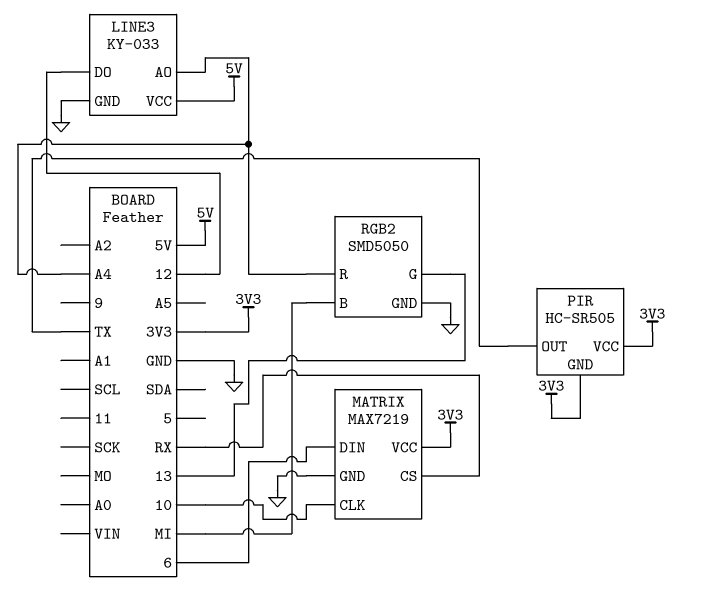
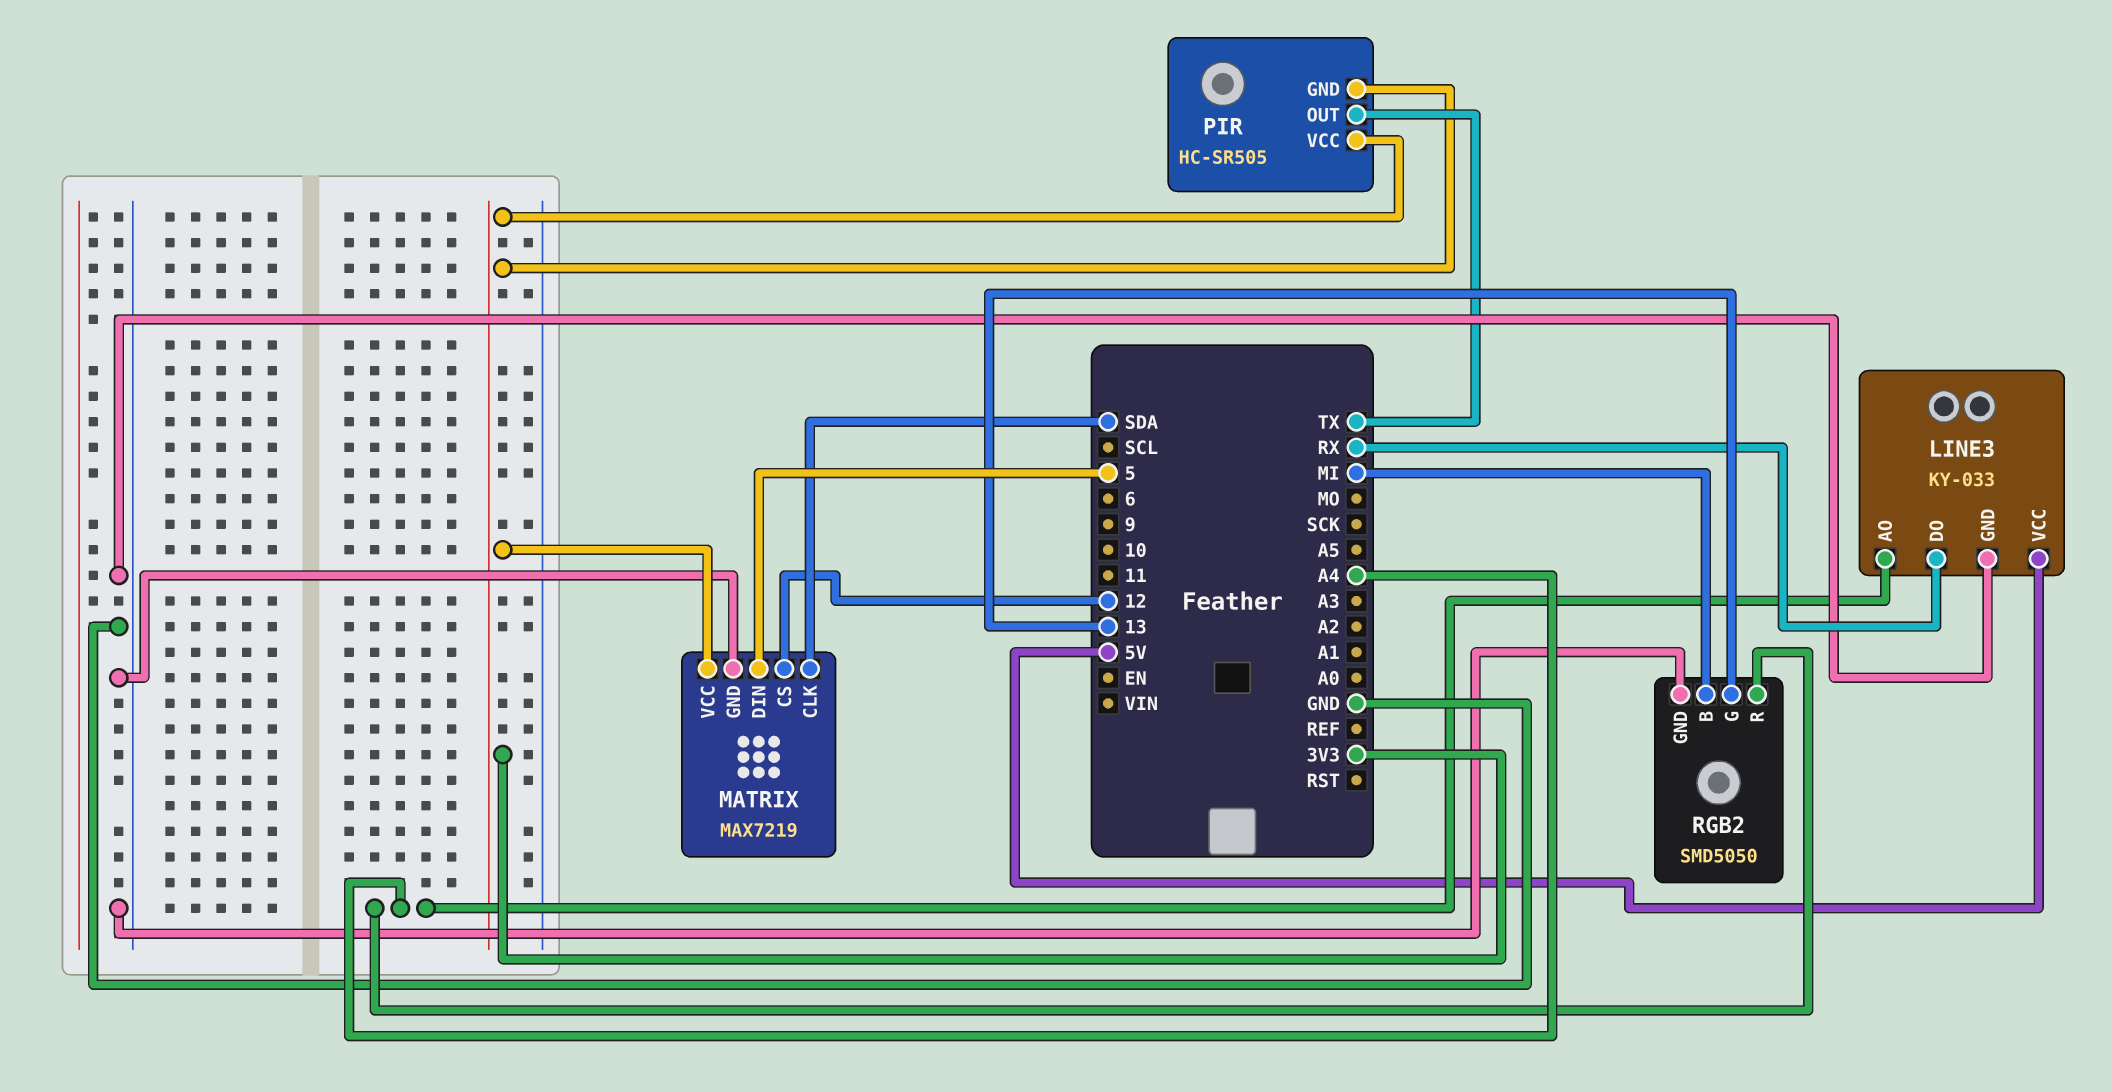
LINE3 pin DO: 12 -> RX
MATRIX pin CLK: 10 -> SDA
MATRIX pin CS: RX -> 12
MATRIX pin DIN: 6 -> 5

